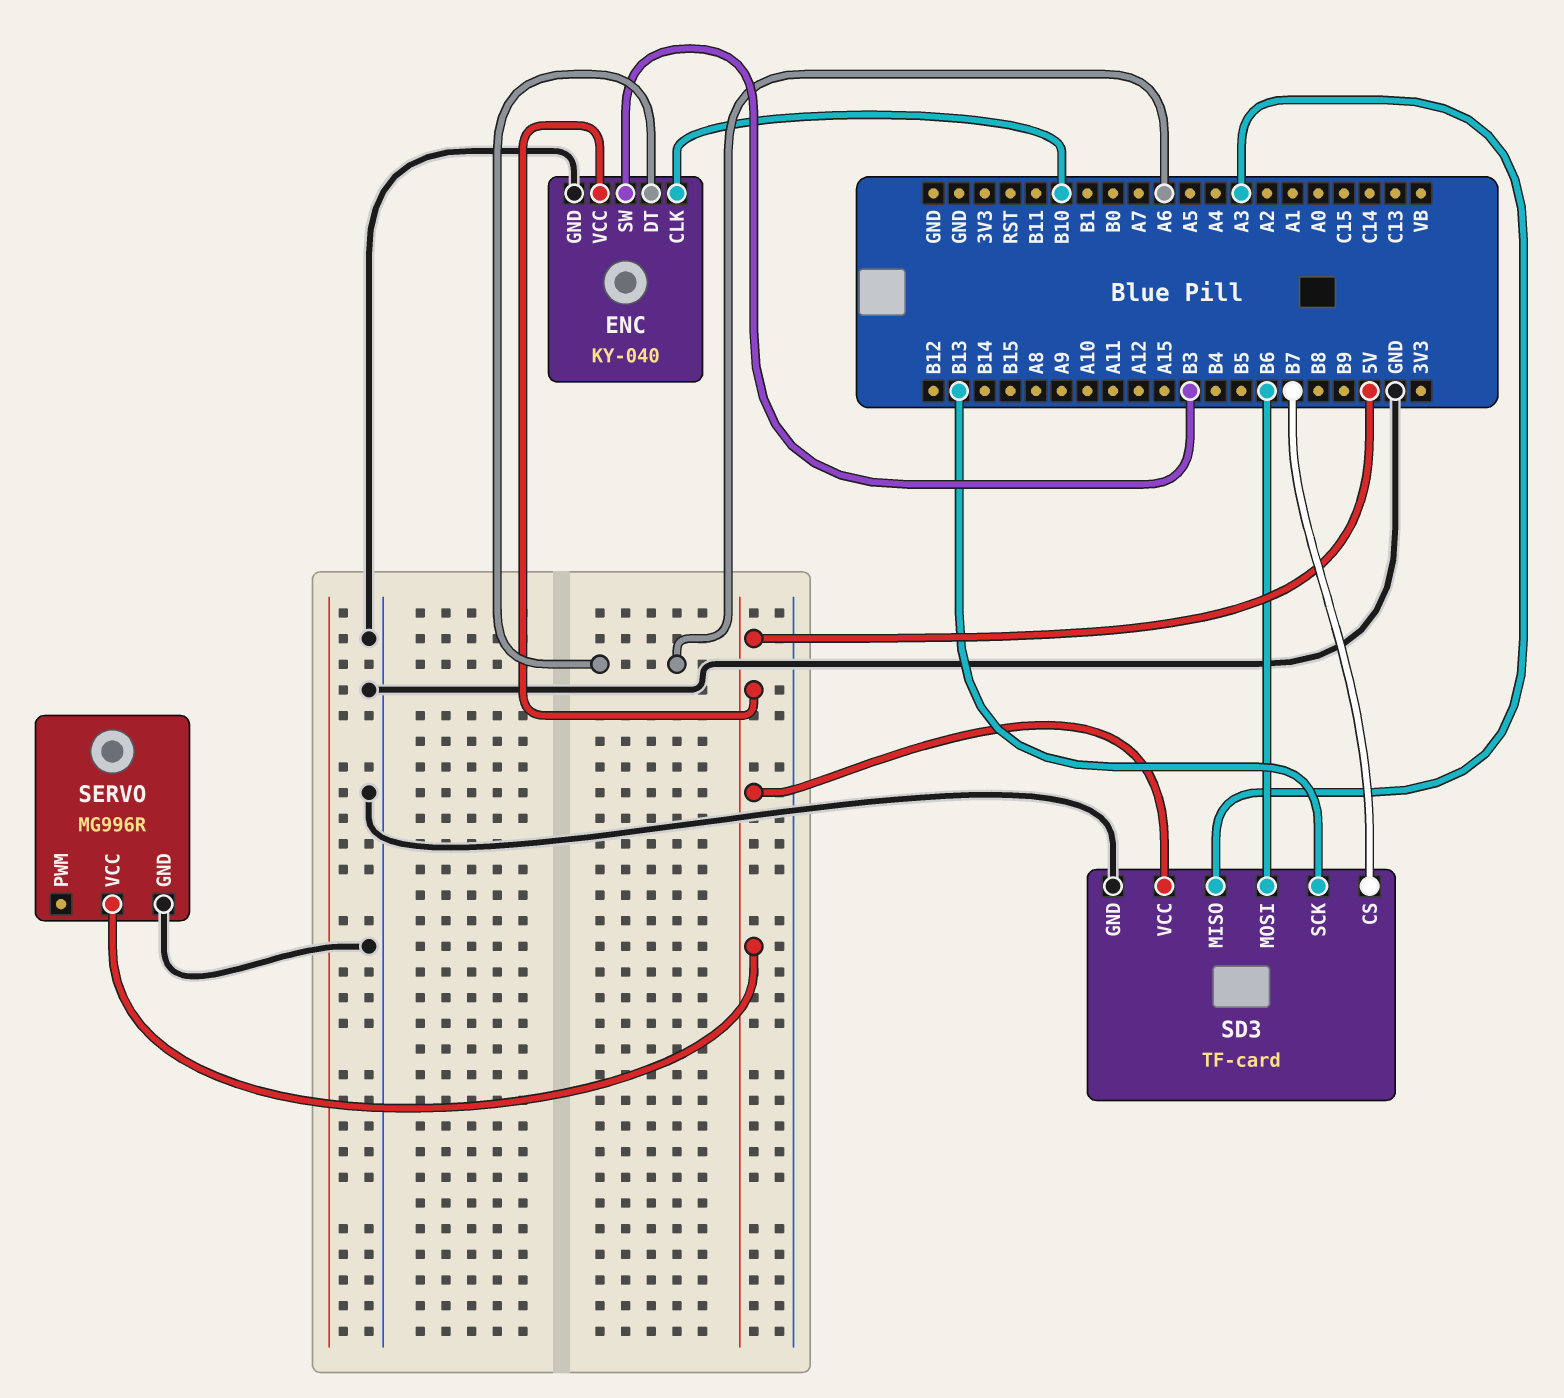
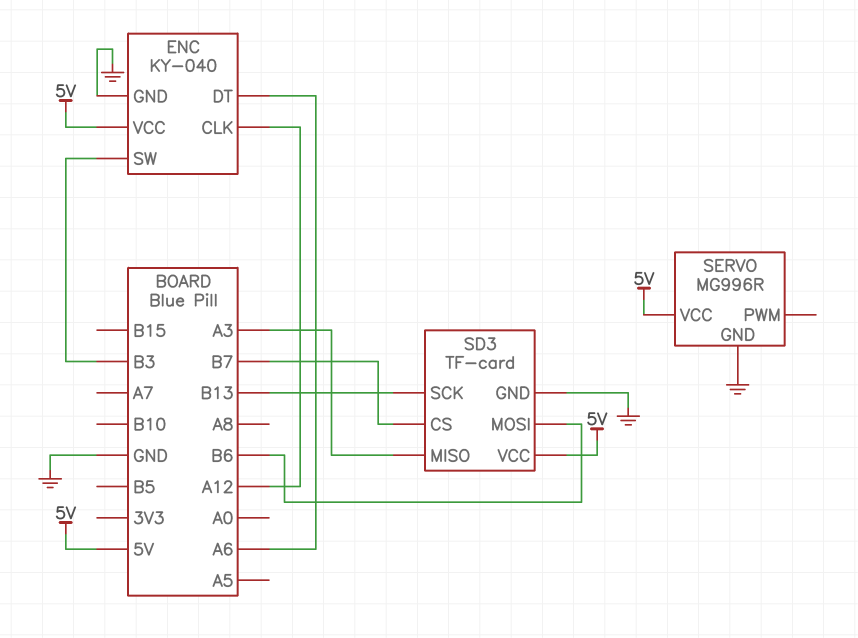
ENC pin CLK: B10 -> A12

